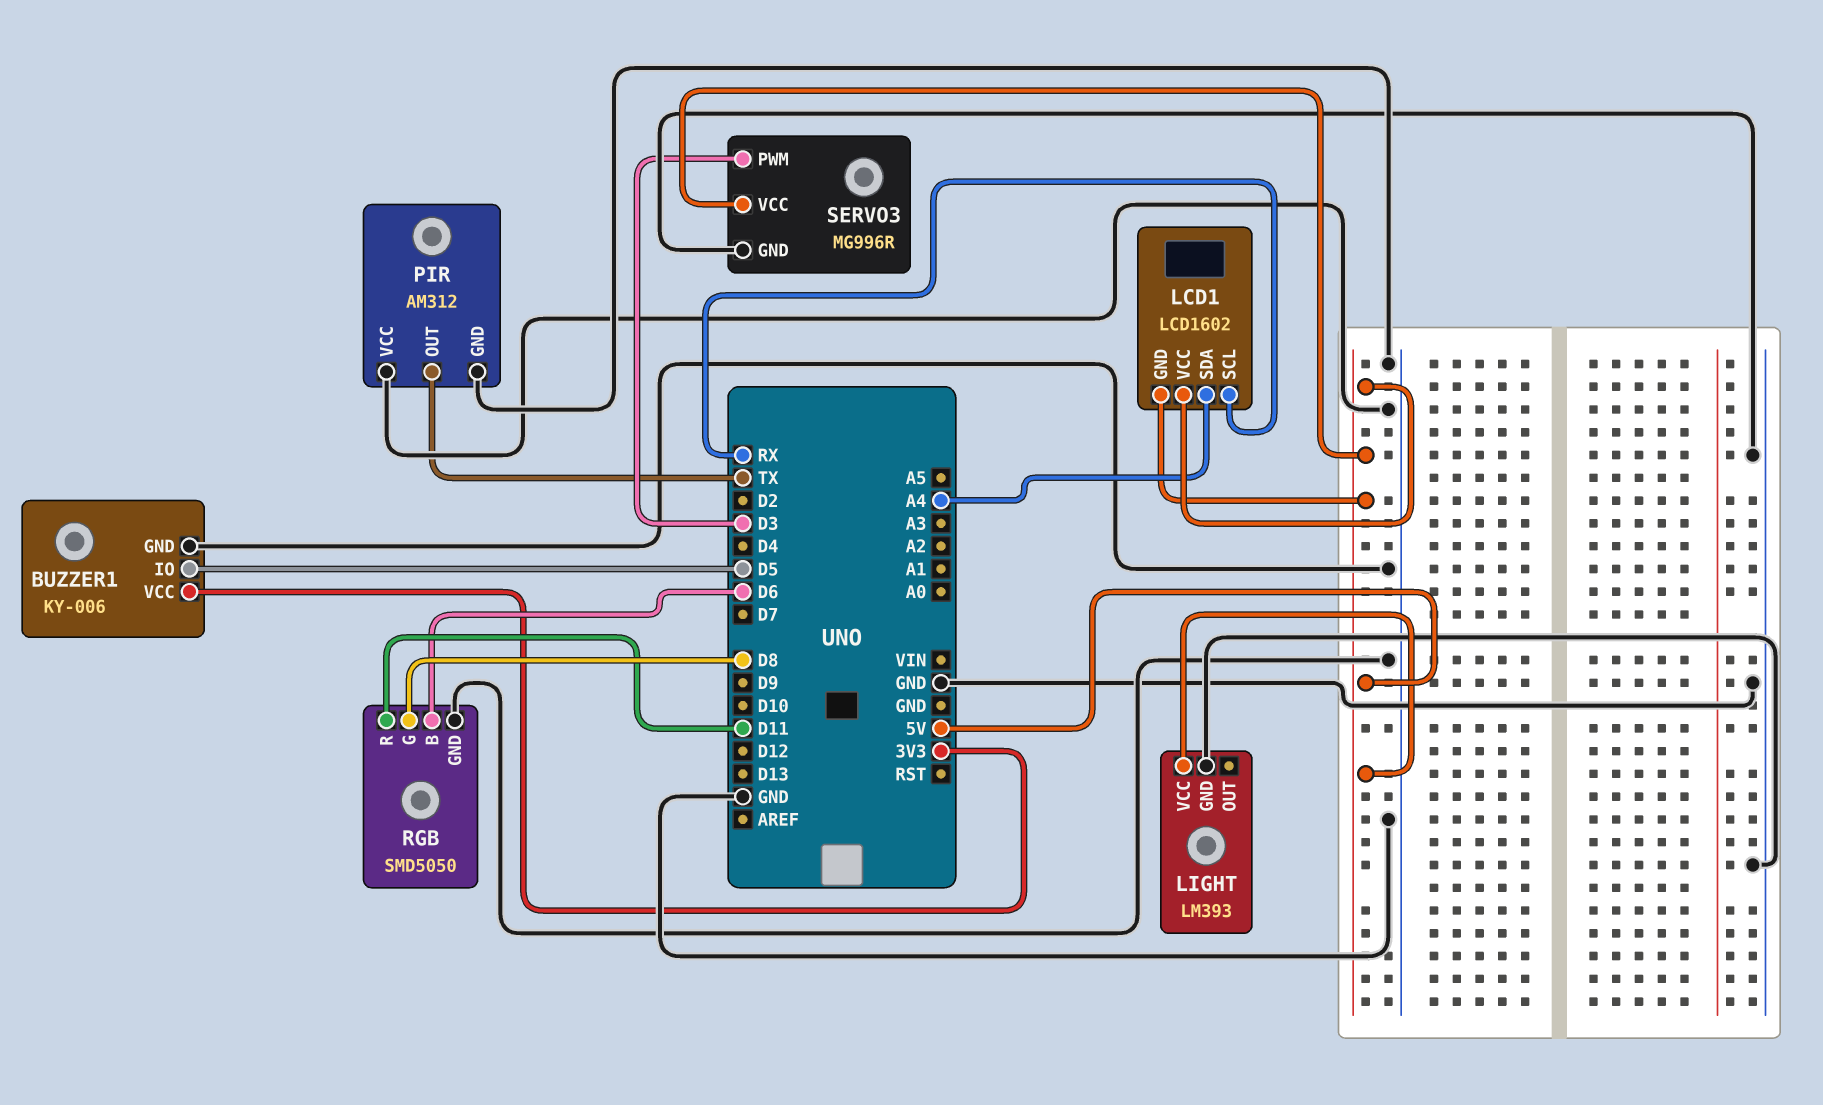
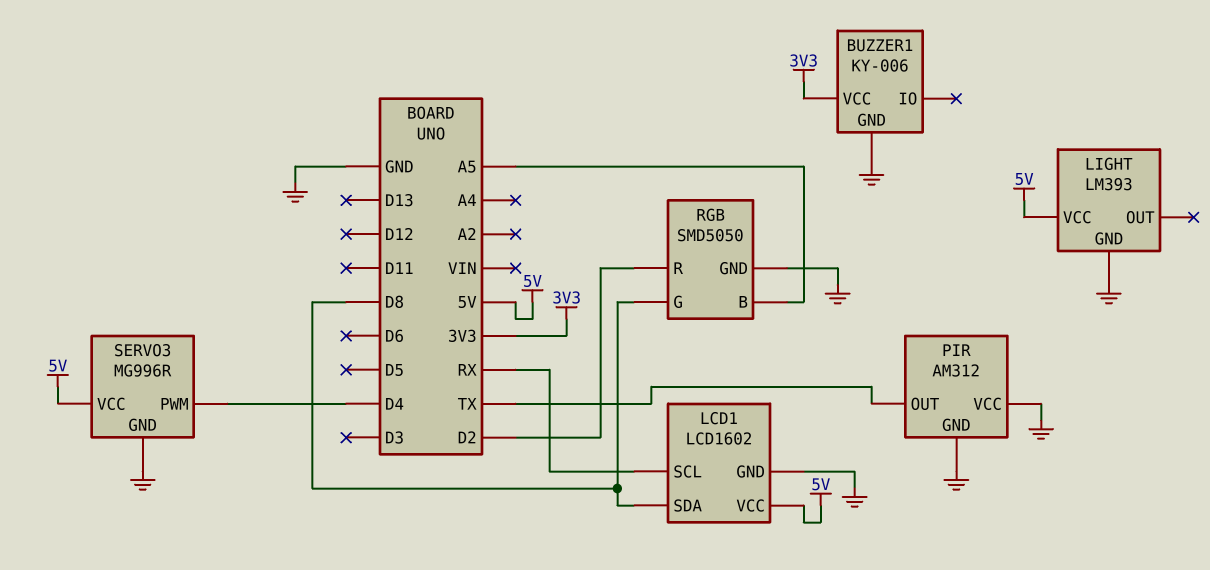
BUZZER1 pin IO: D5 -> none
LCD1 pin GND: 5V -> GND
LCD1 pin SDA: A4 -> D8
RGB pin B: D6 -> A5
RGB pin R: D11 -> D2
SERVO3 pin PWM: D3 -> D4

